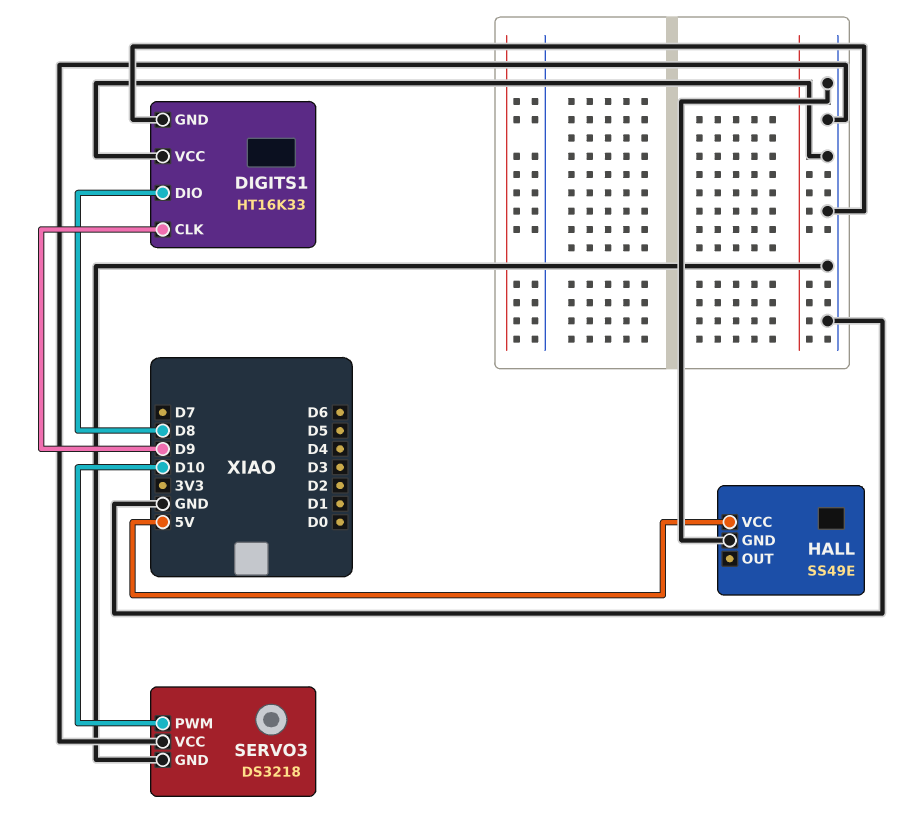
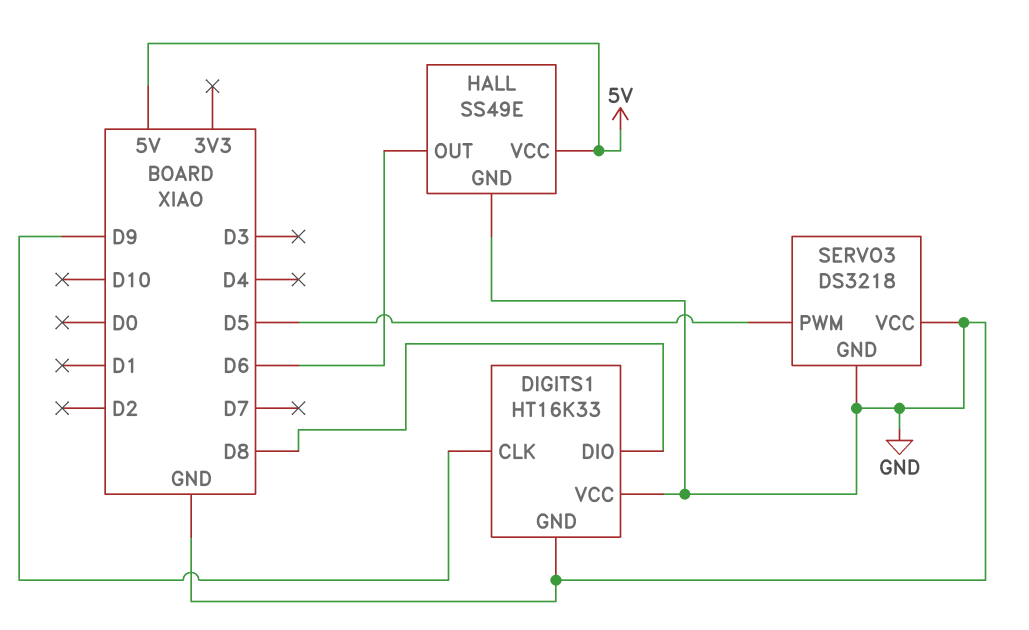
HALL pin OUT: none -> D6
SERVO3 pin PWM: D10 -> D5

